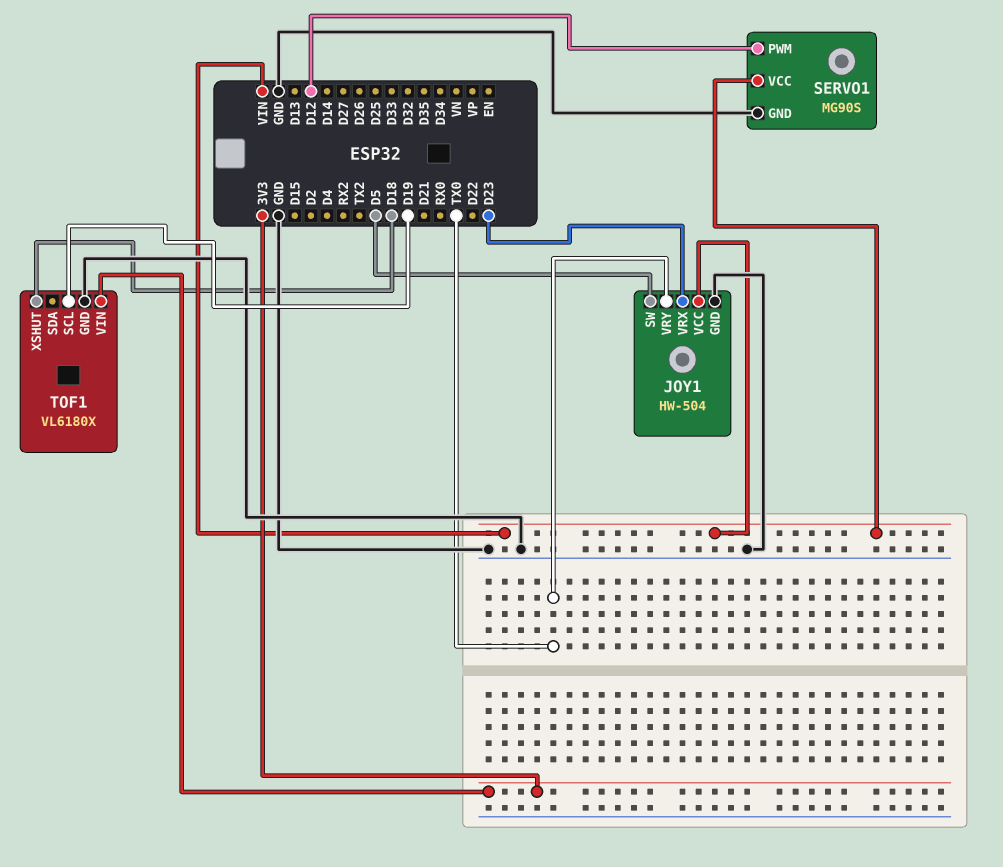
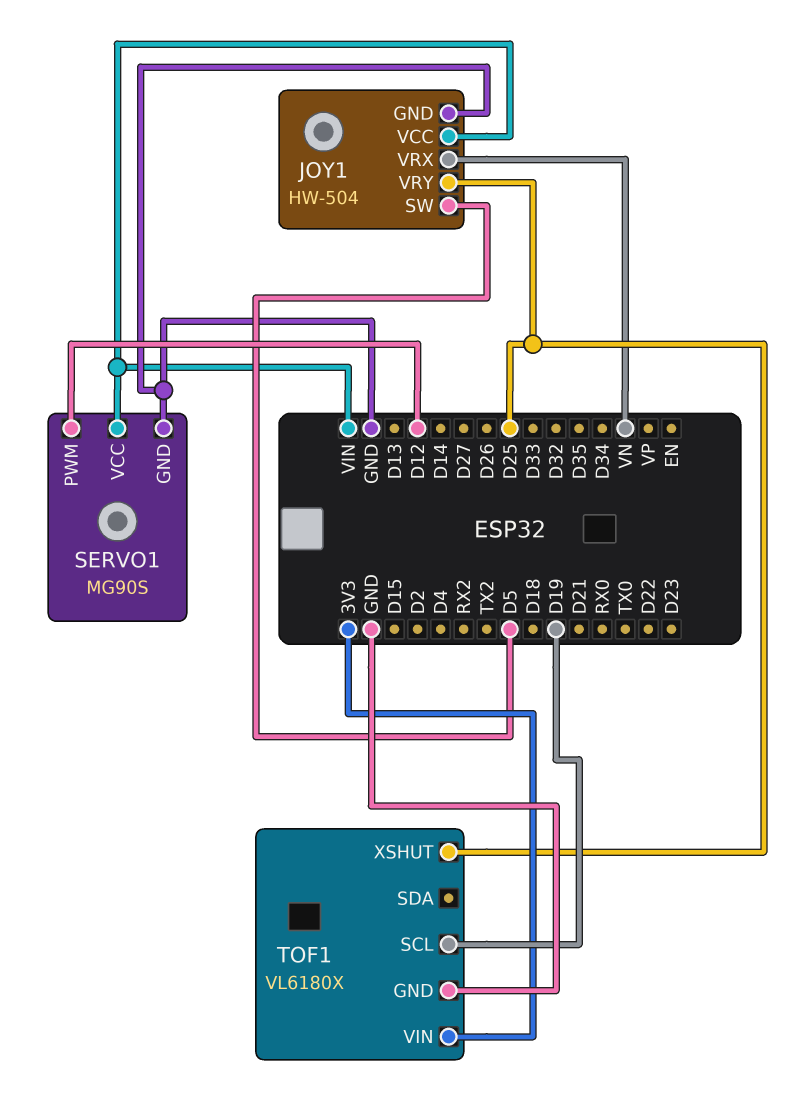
JOY1 pin VRX: D23 -> VN
JOY1 pin VRY: TX0 -> D25
TOF1 pin XSHUT: D18 -> D25

